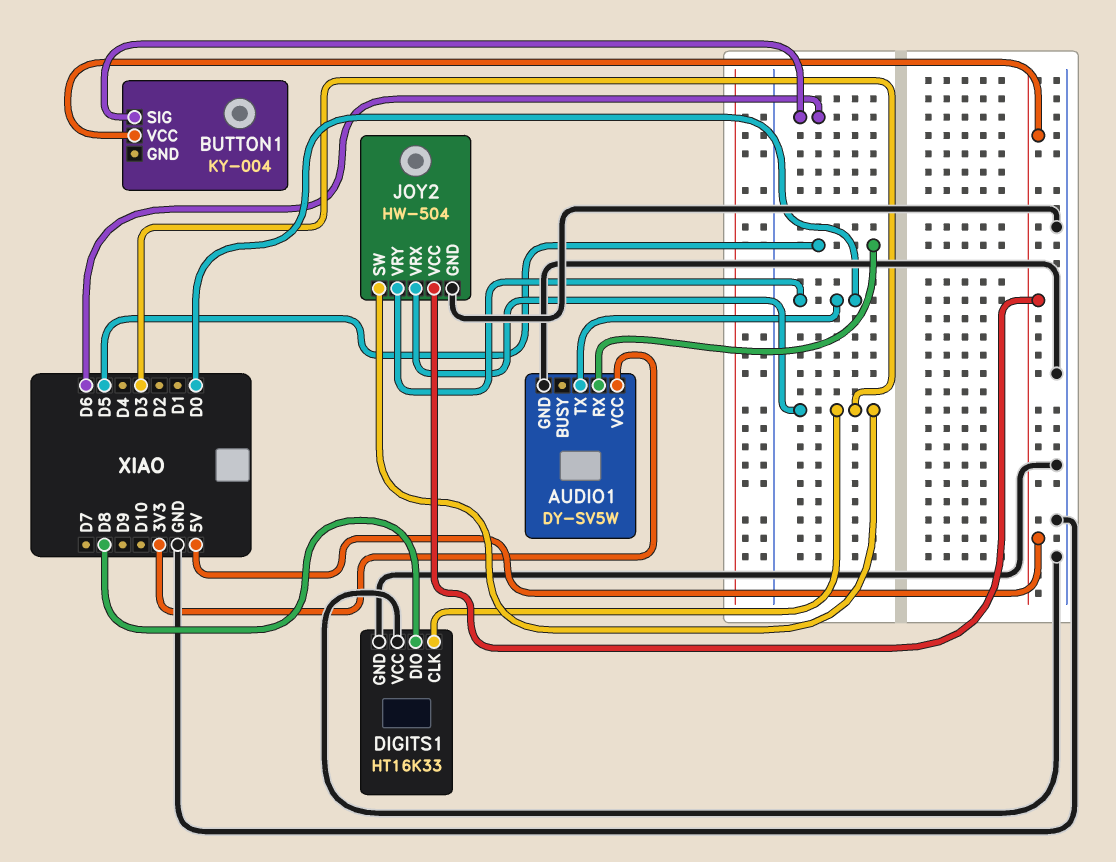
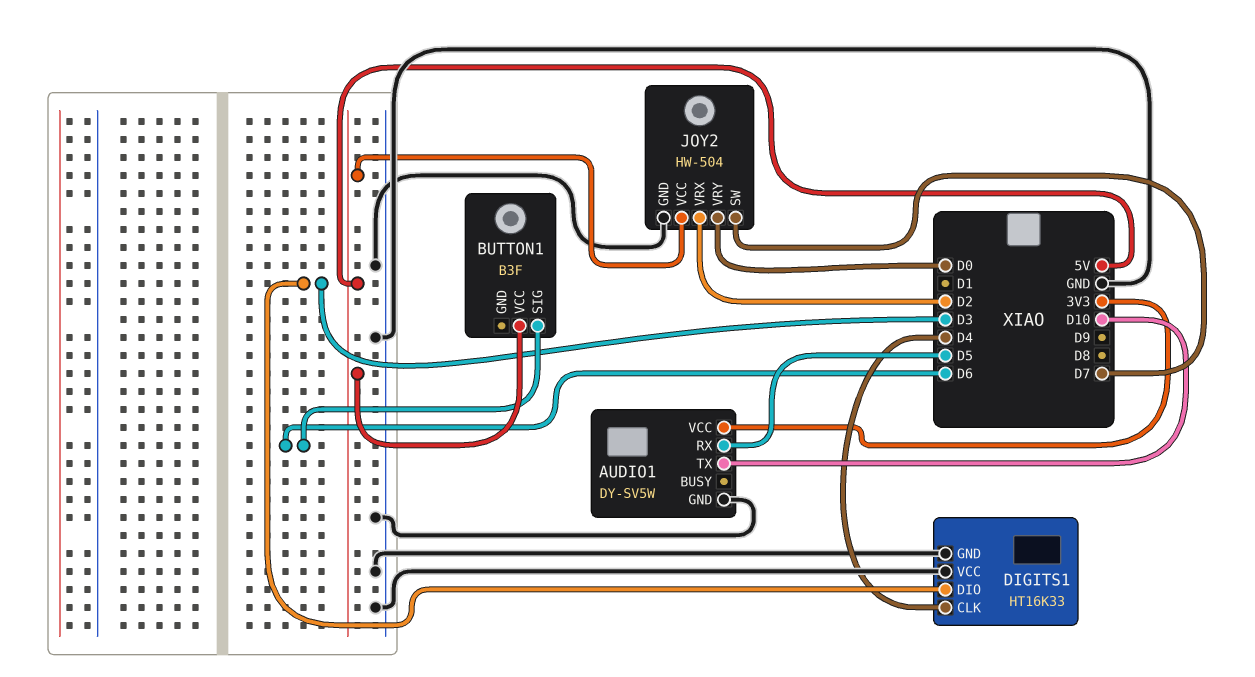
AUDIO1 pin TX: D0 -> D10
BUTTON1: KY-004 -> B3F
DIGITS1 pin CLK: D3 -> D4
DIGITS1 pin DIO: D8 -> D3
JOY2 pin SW: D3 -> D7
JOY2 pin VRX: D3 -> D2

